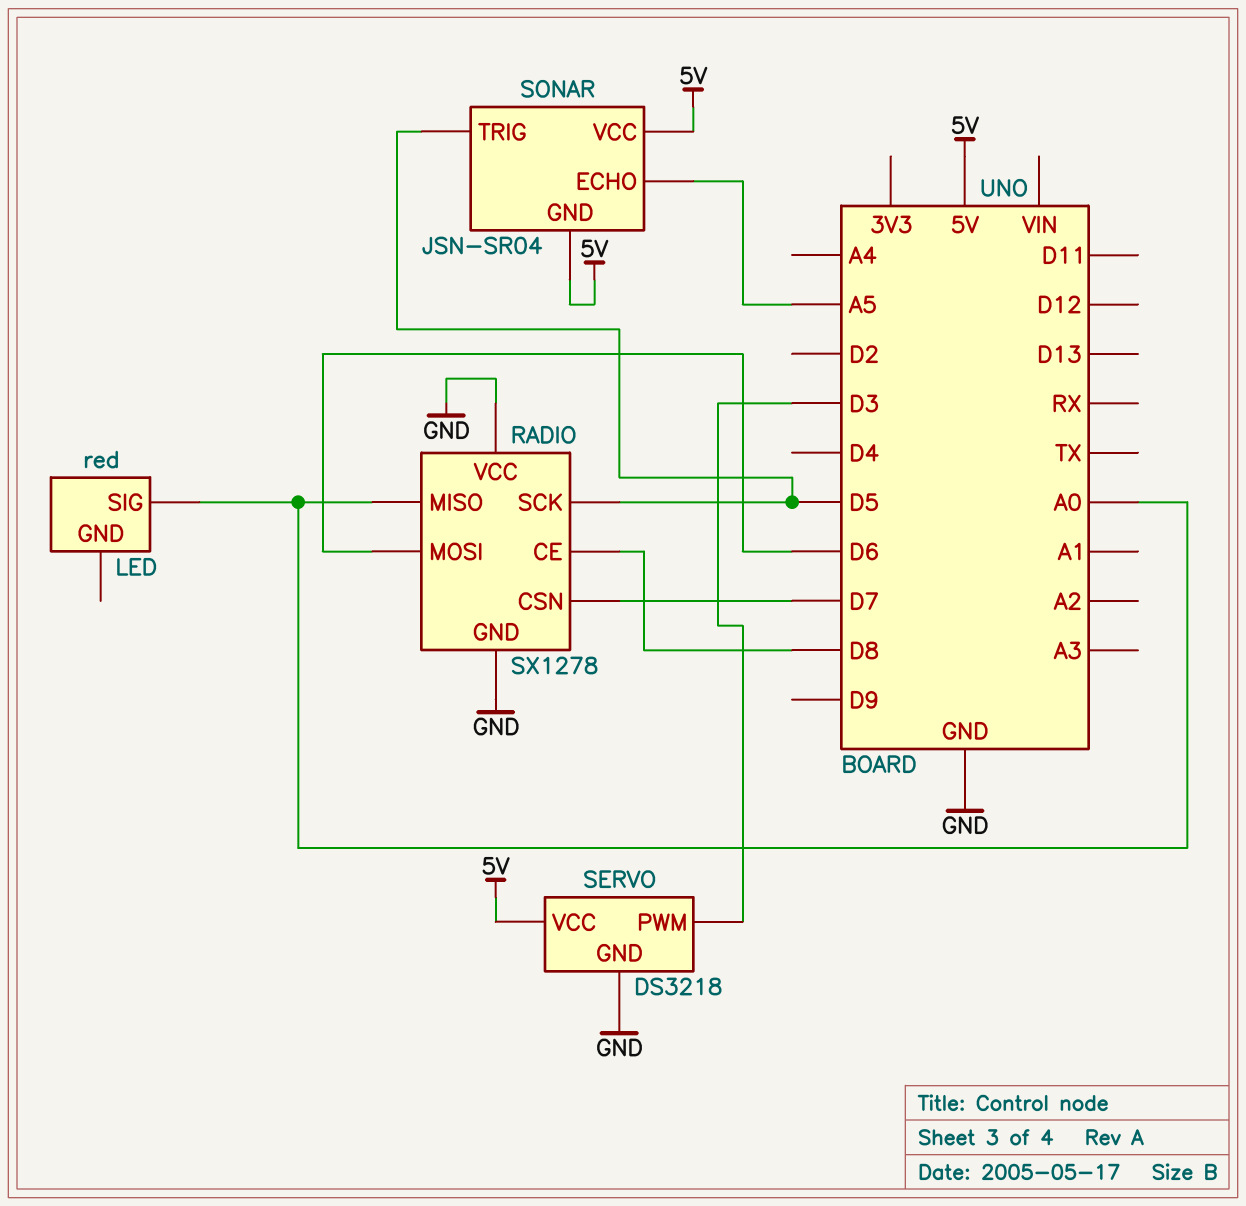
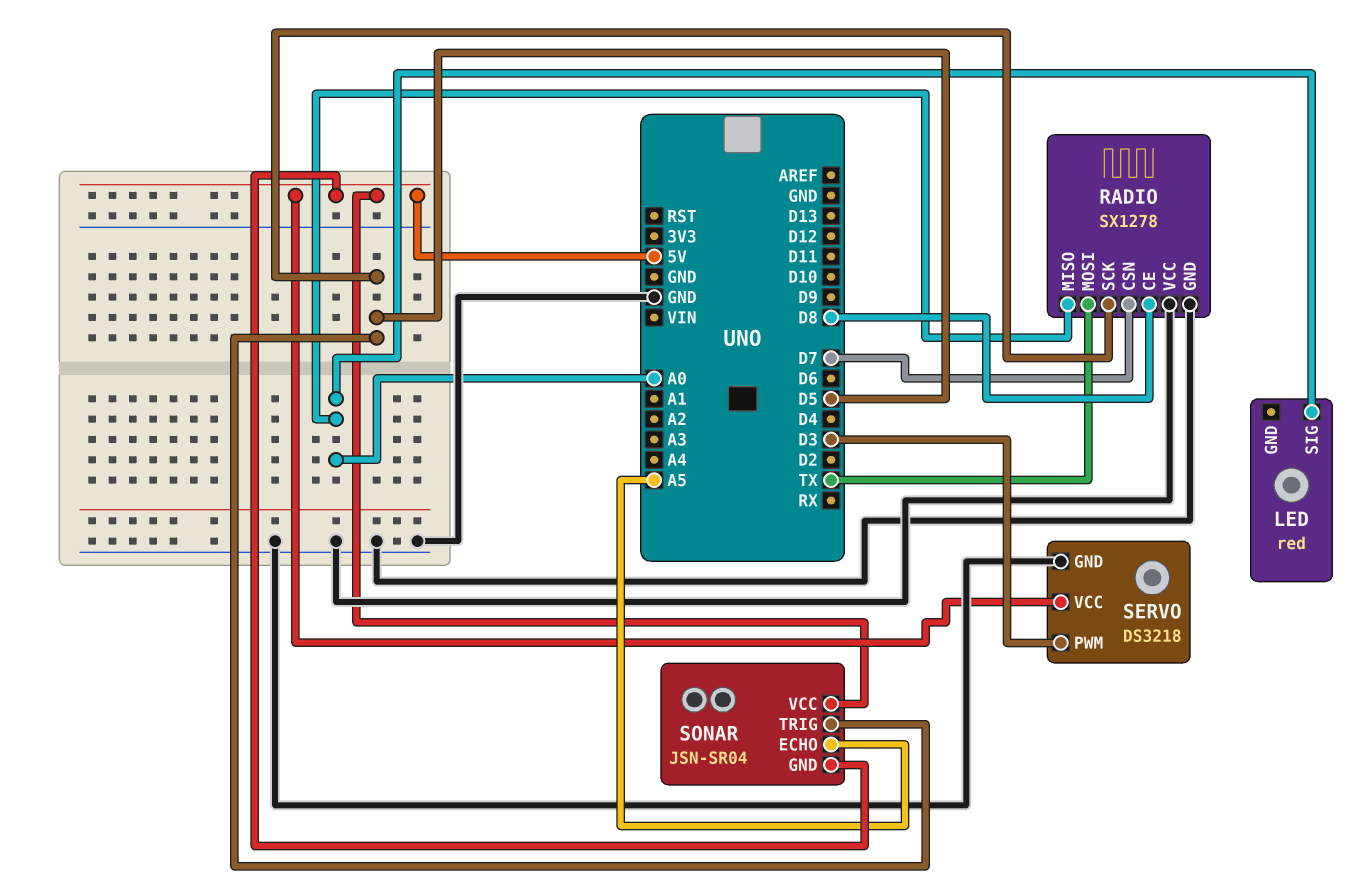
RADIO pin MOSI: D6 -> TX

